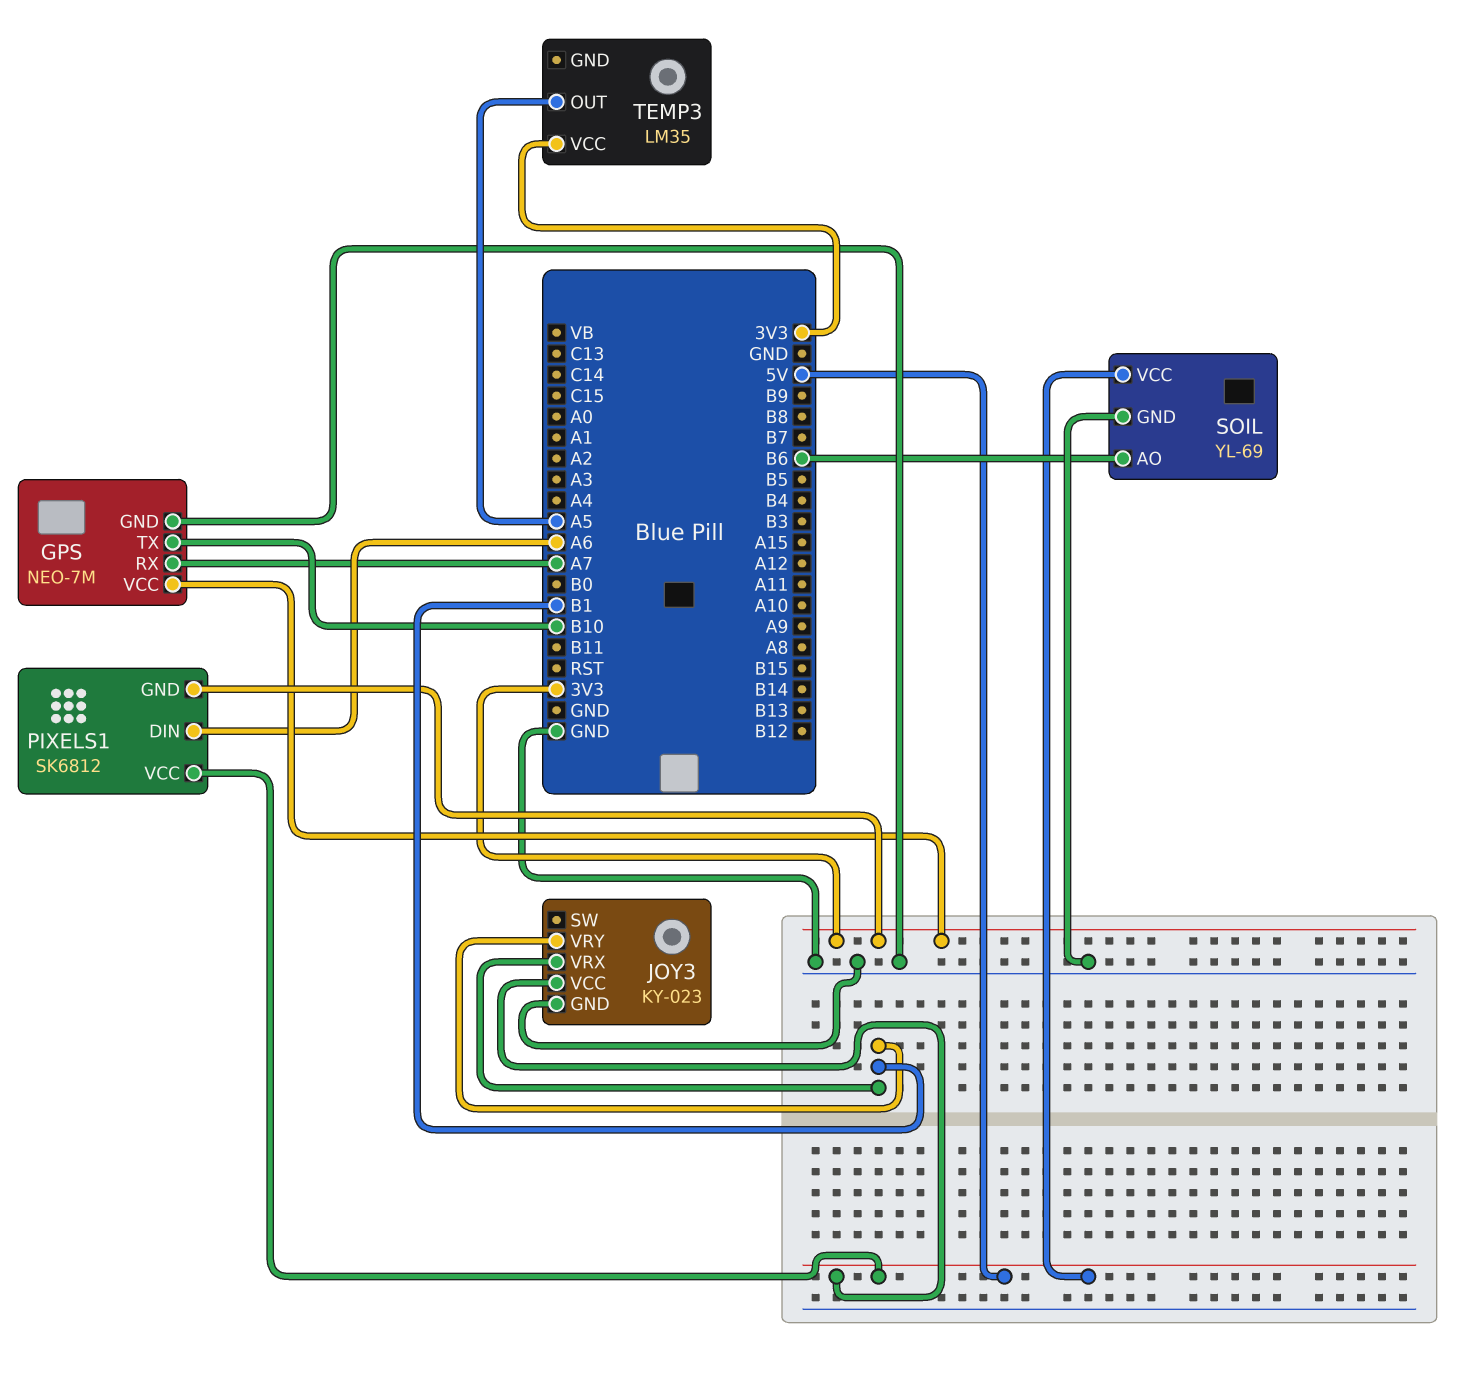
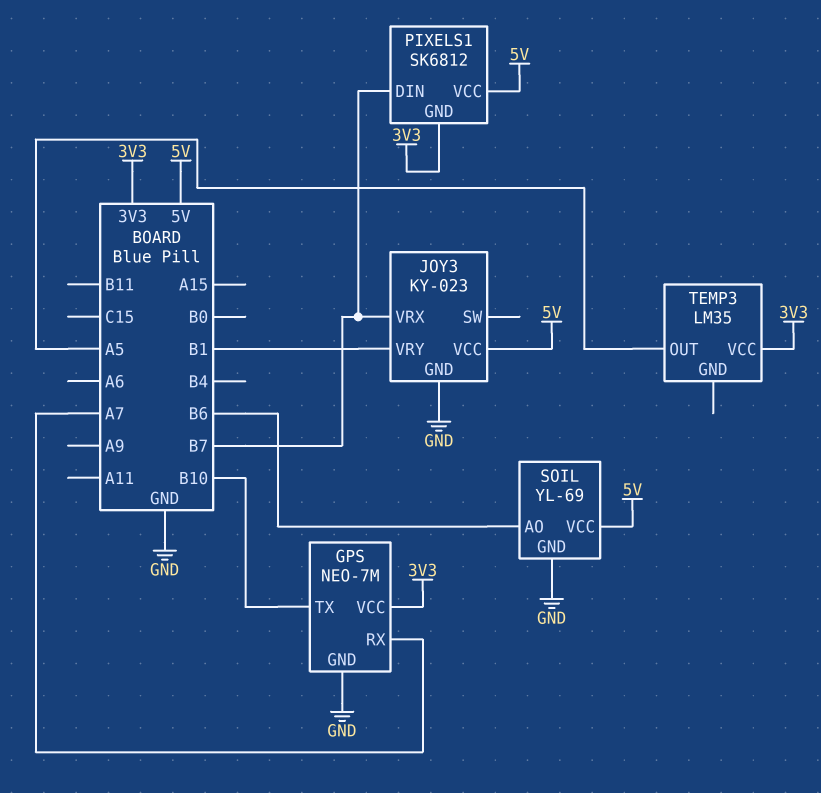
JOY3 pin VRX: B1 -> B7
PIXELS1 pin DIN: A6 -> B7

